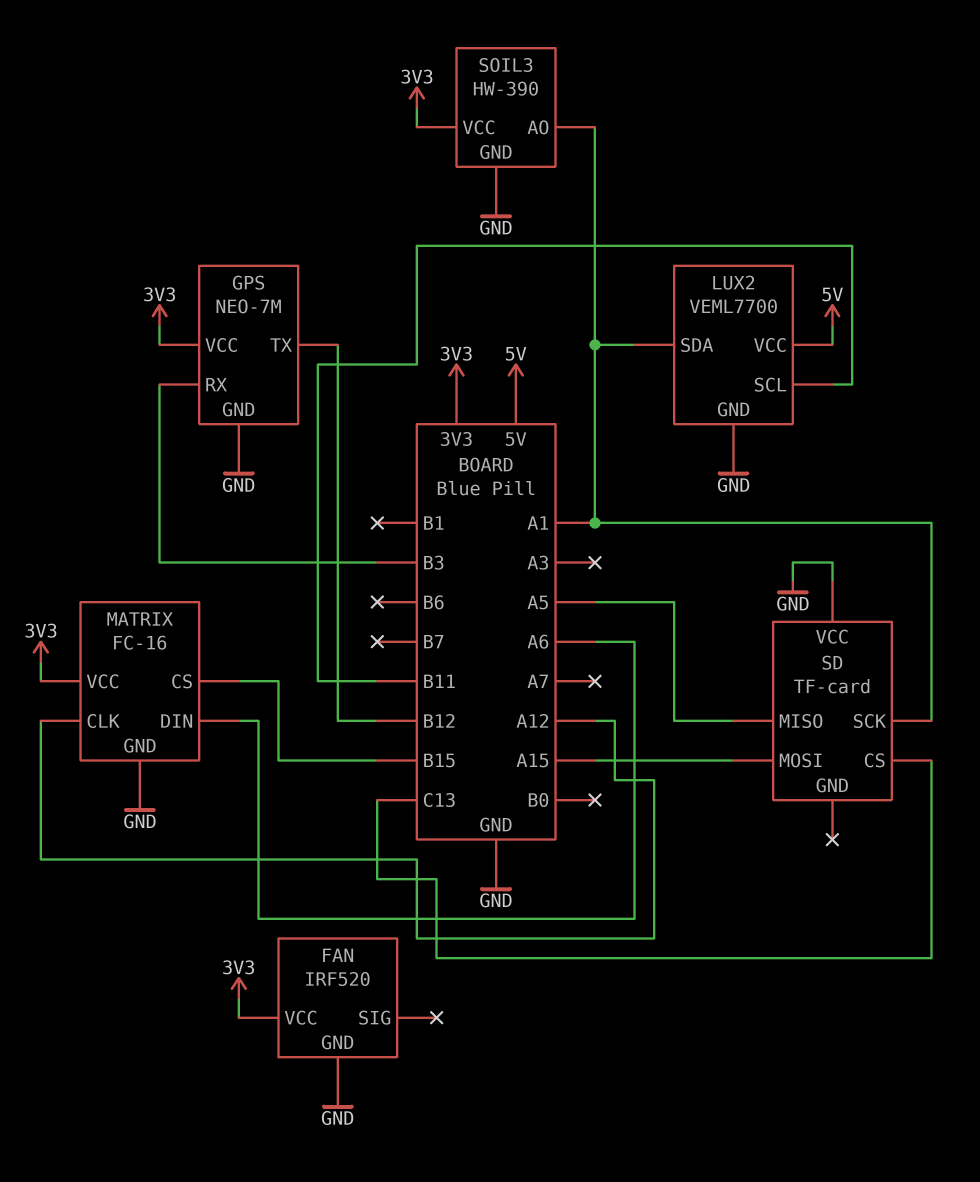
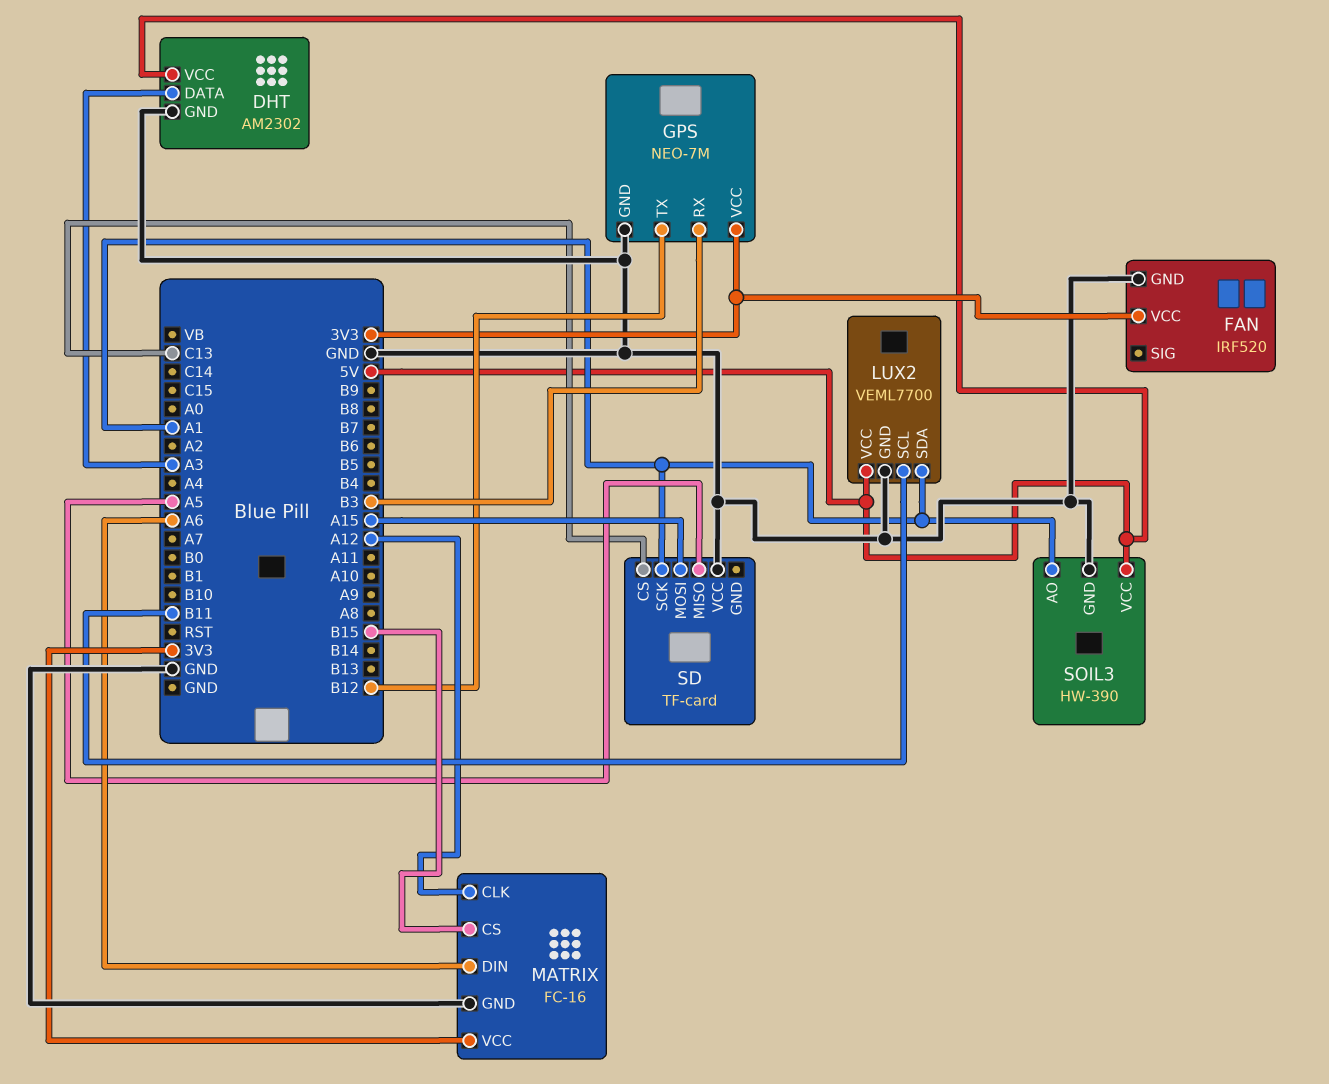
DHT: none -> AM2302
DHT pin DATA: none -> A3
DHT pin GND: none -> GND
DHT pin VCC: none -> 5V
SOIL3 pin VCC: 3V3 -> 5V

